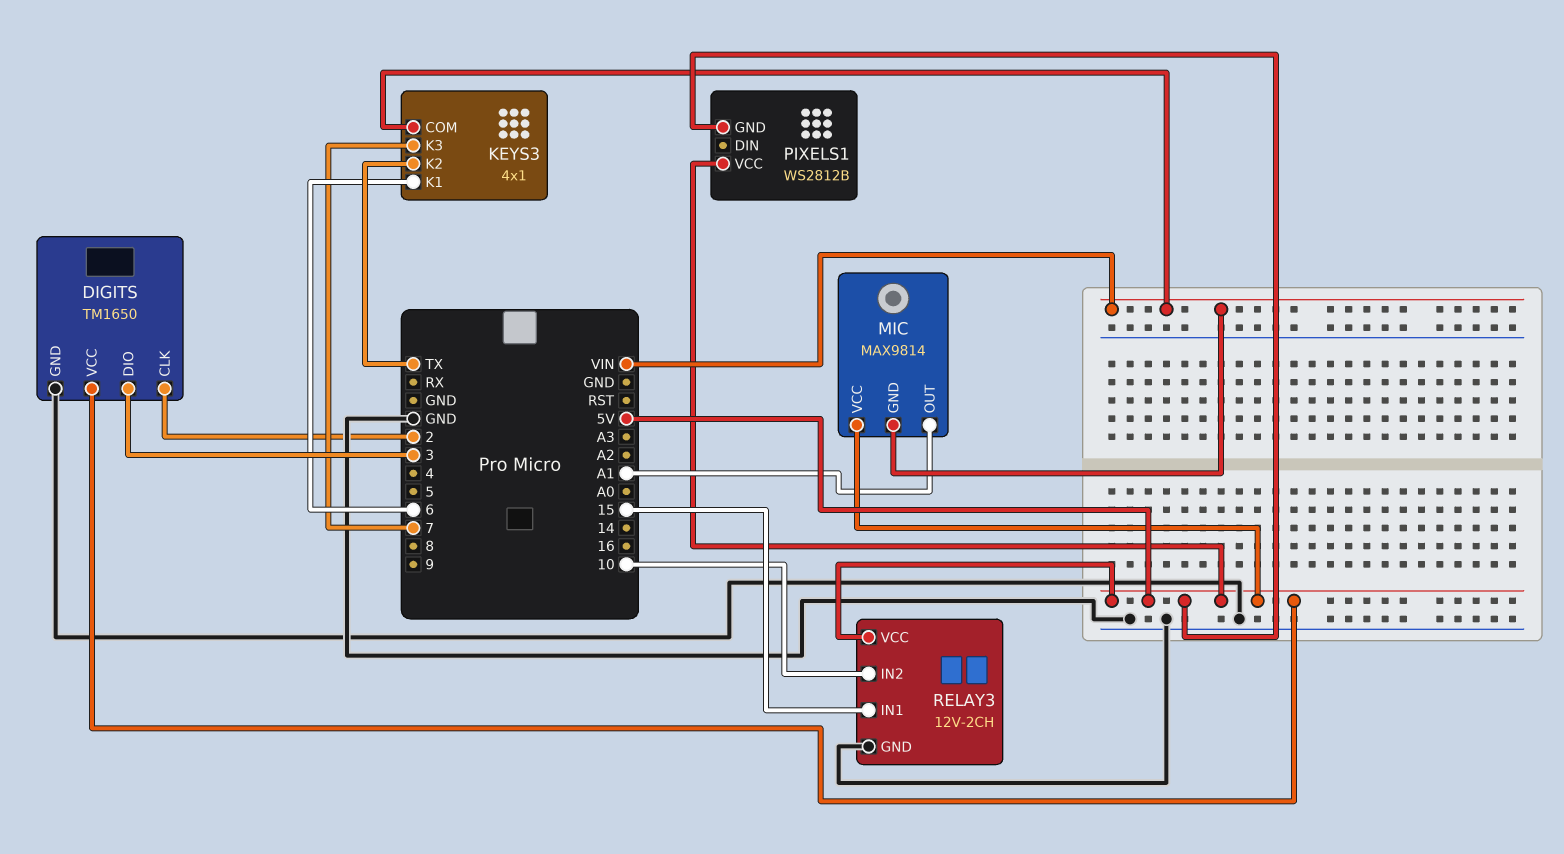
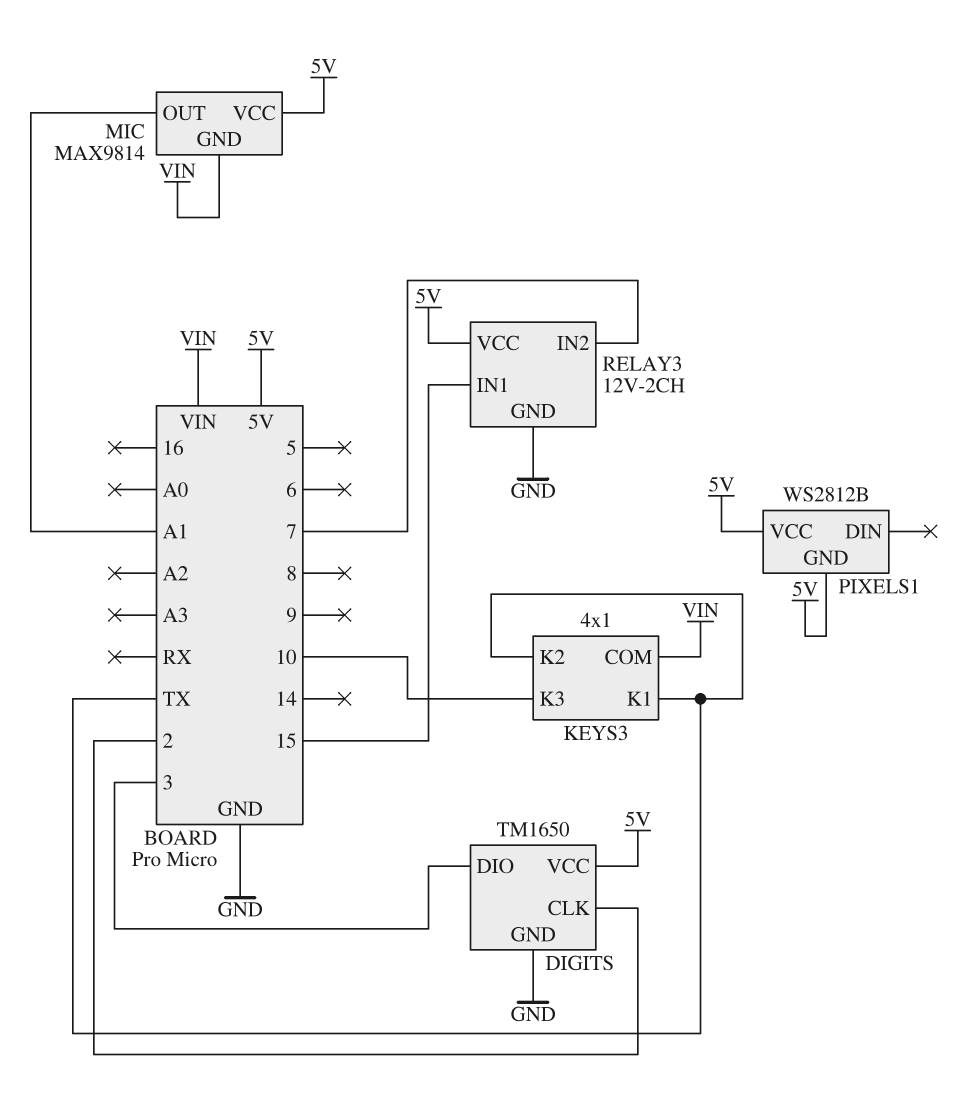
KEYS3 pin K1: 6 -> TX
KEYS3 pin K3: 7 -> 10
RELAY3 pin IN2: 10 -> 7

